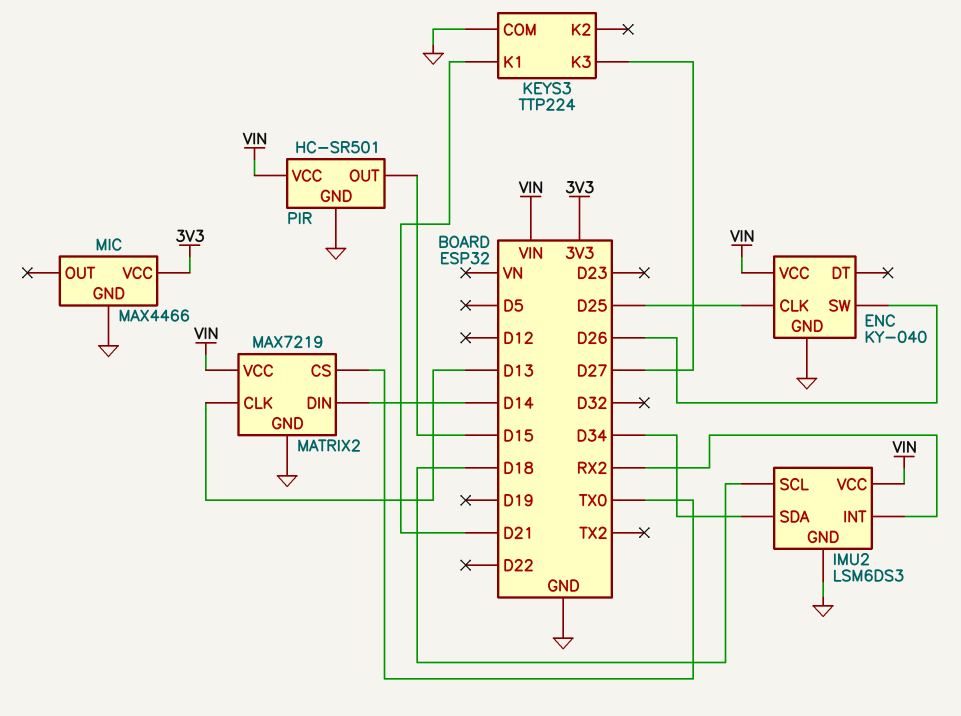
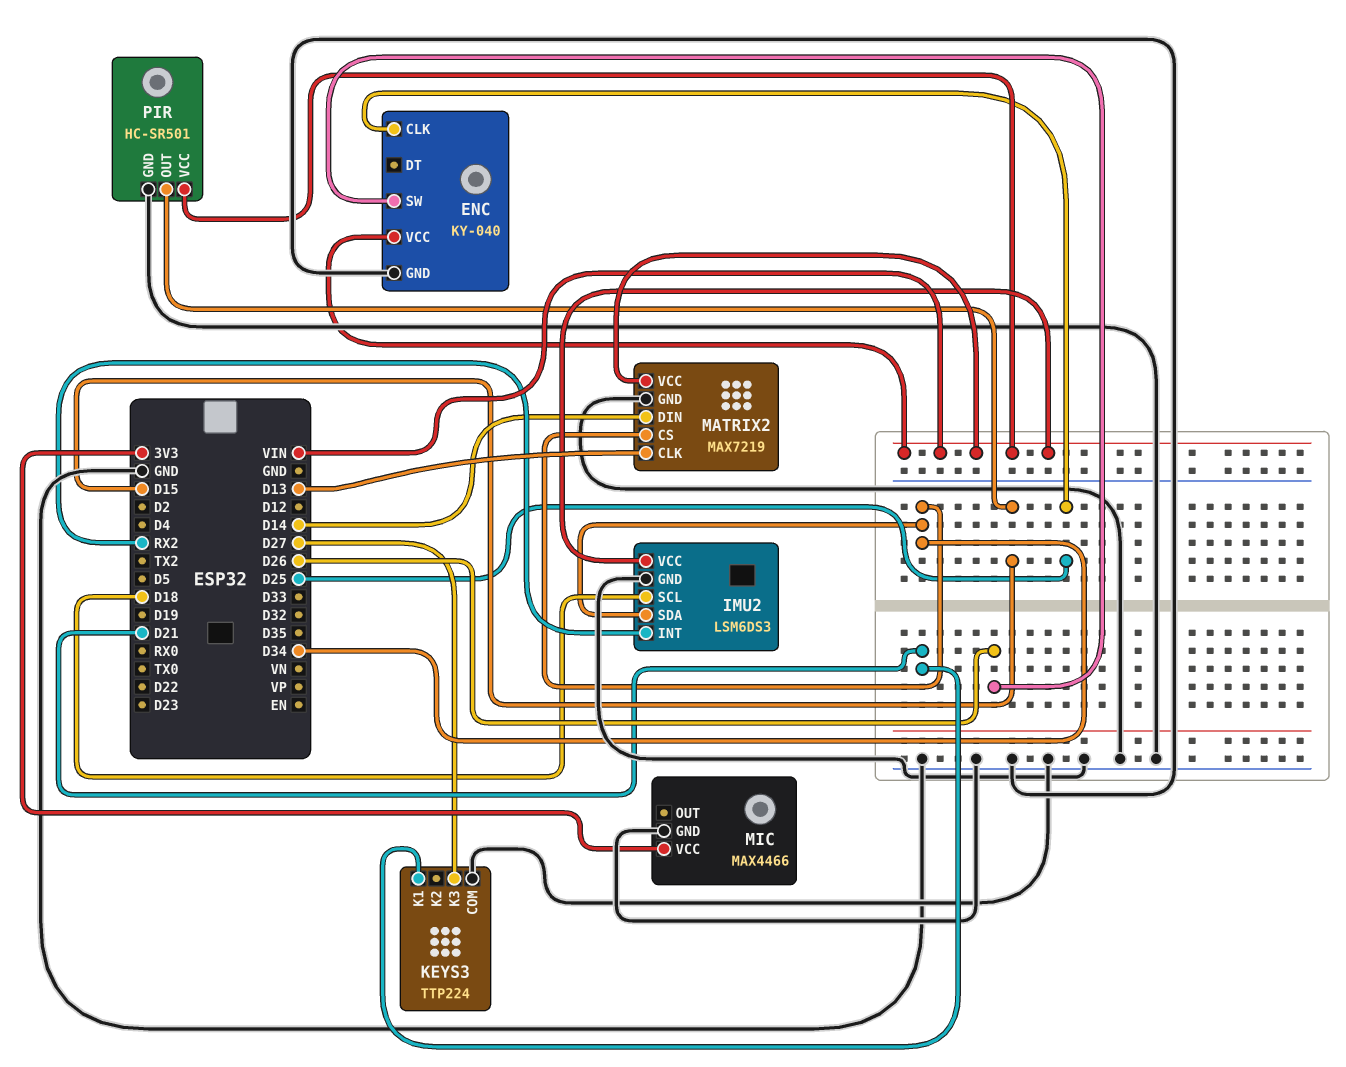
MATRIX2 pin CS: TX0 -> D34

